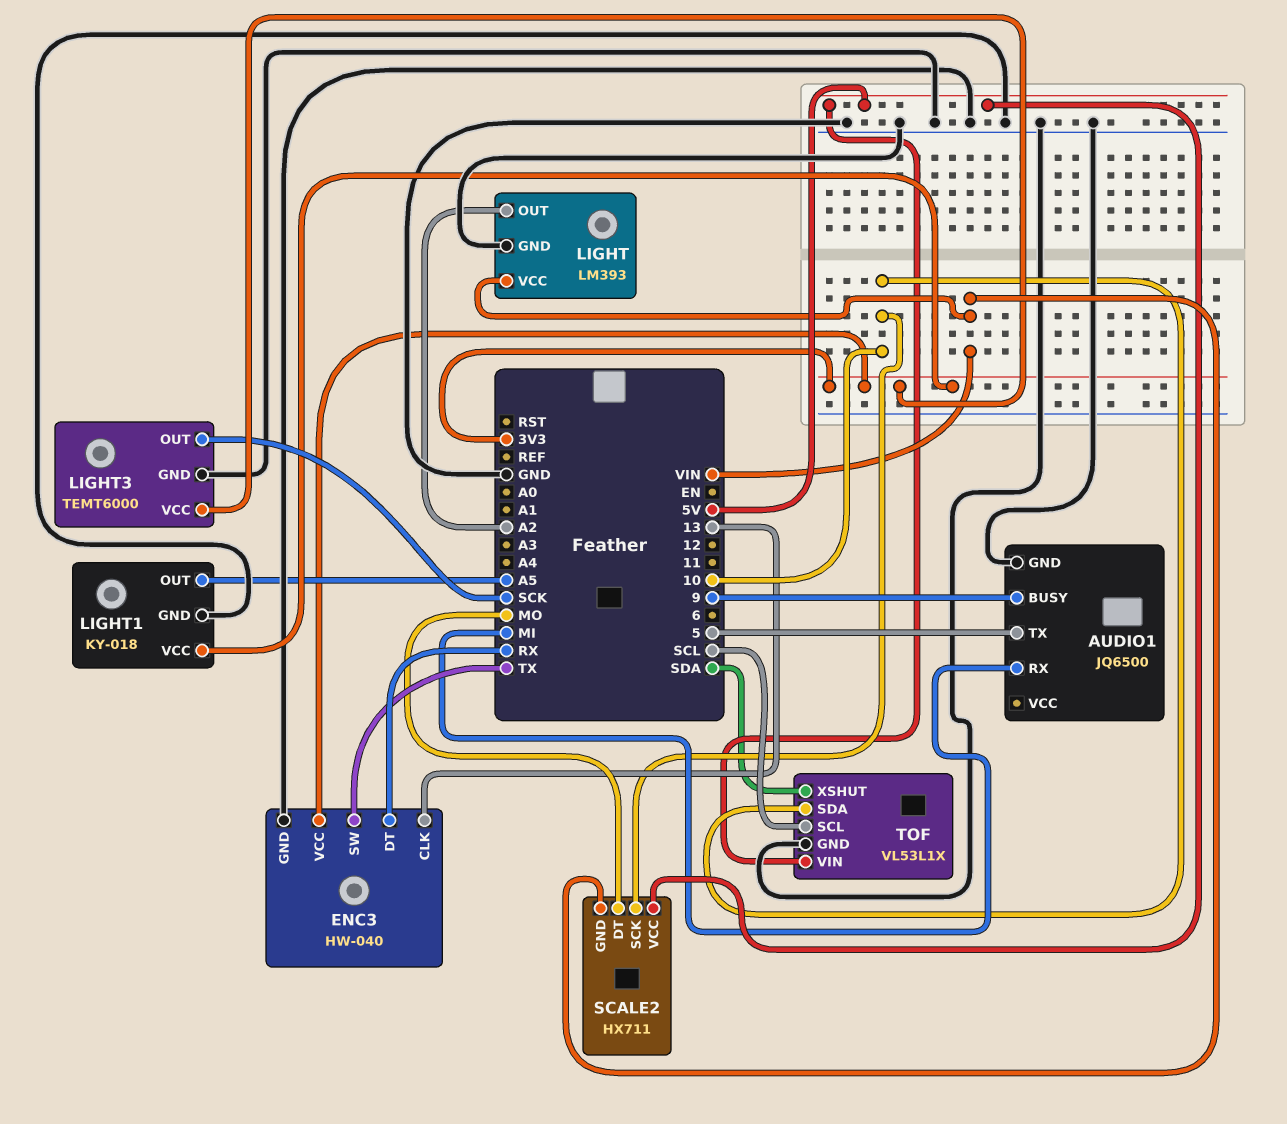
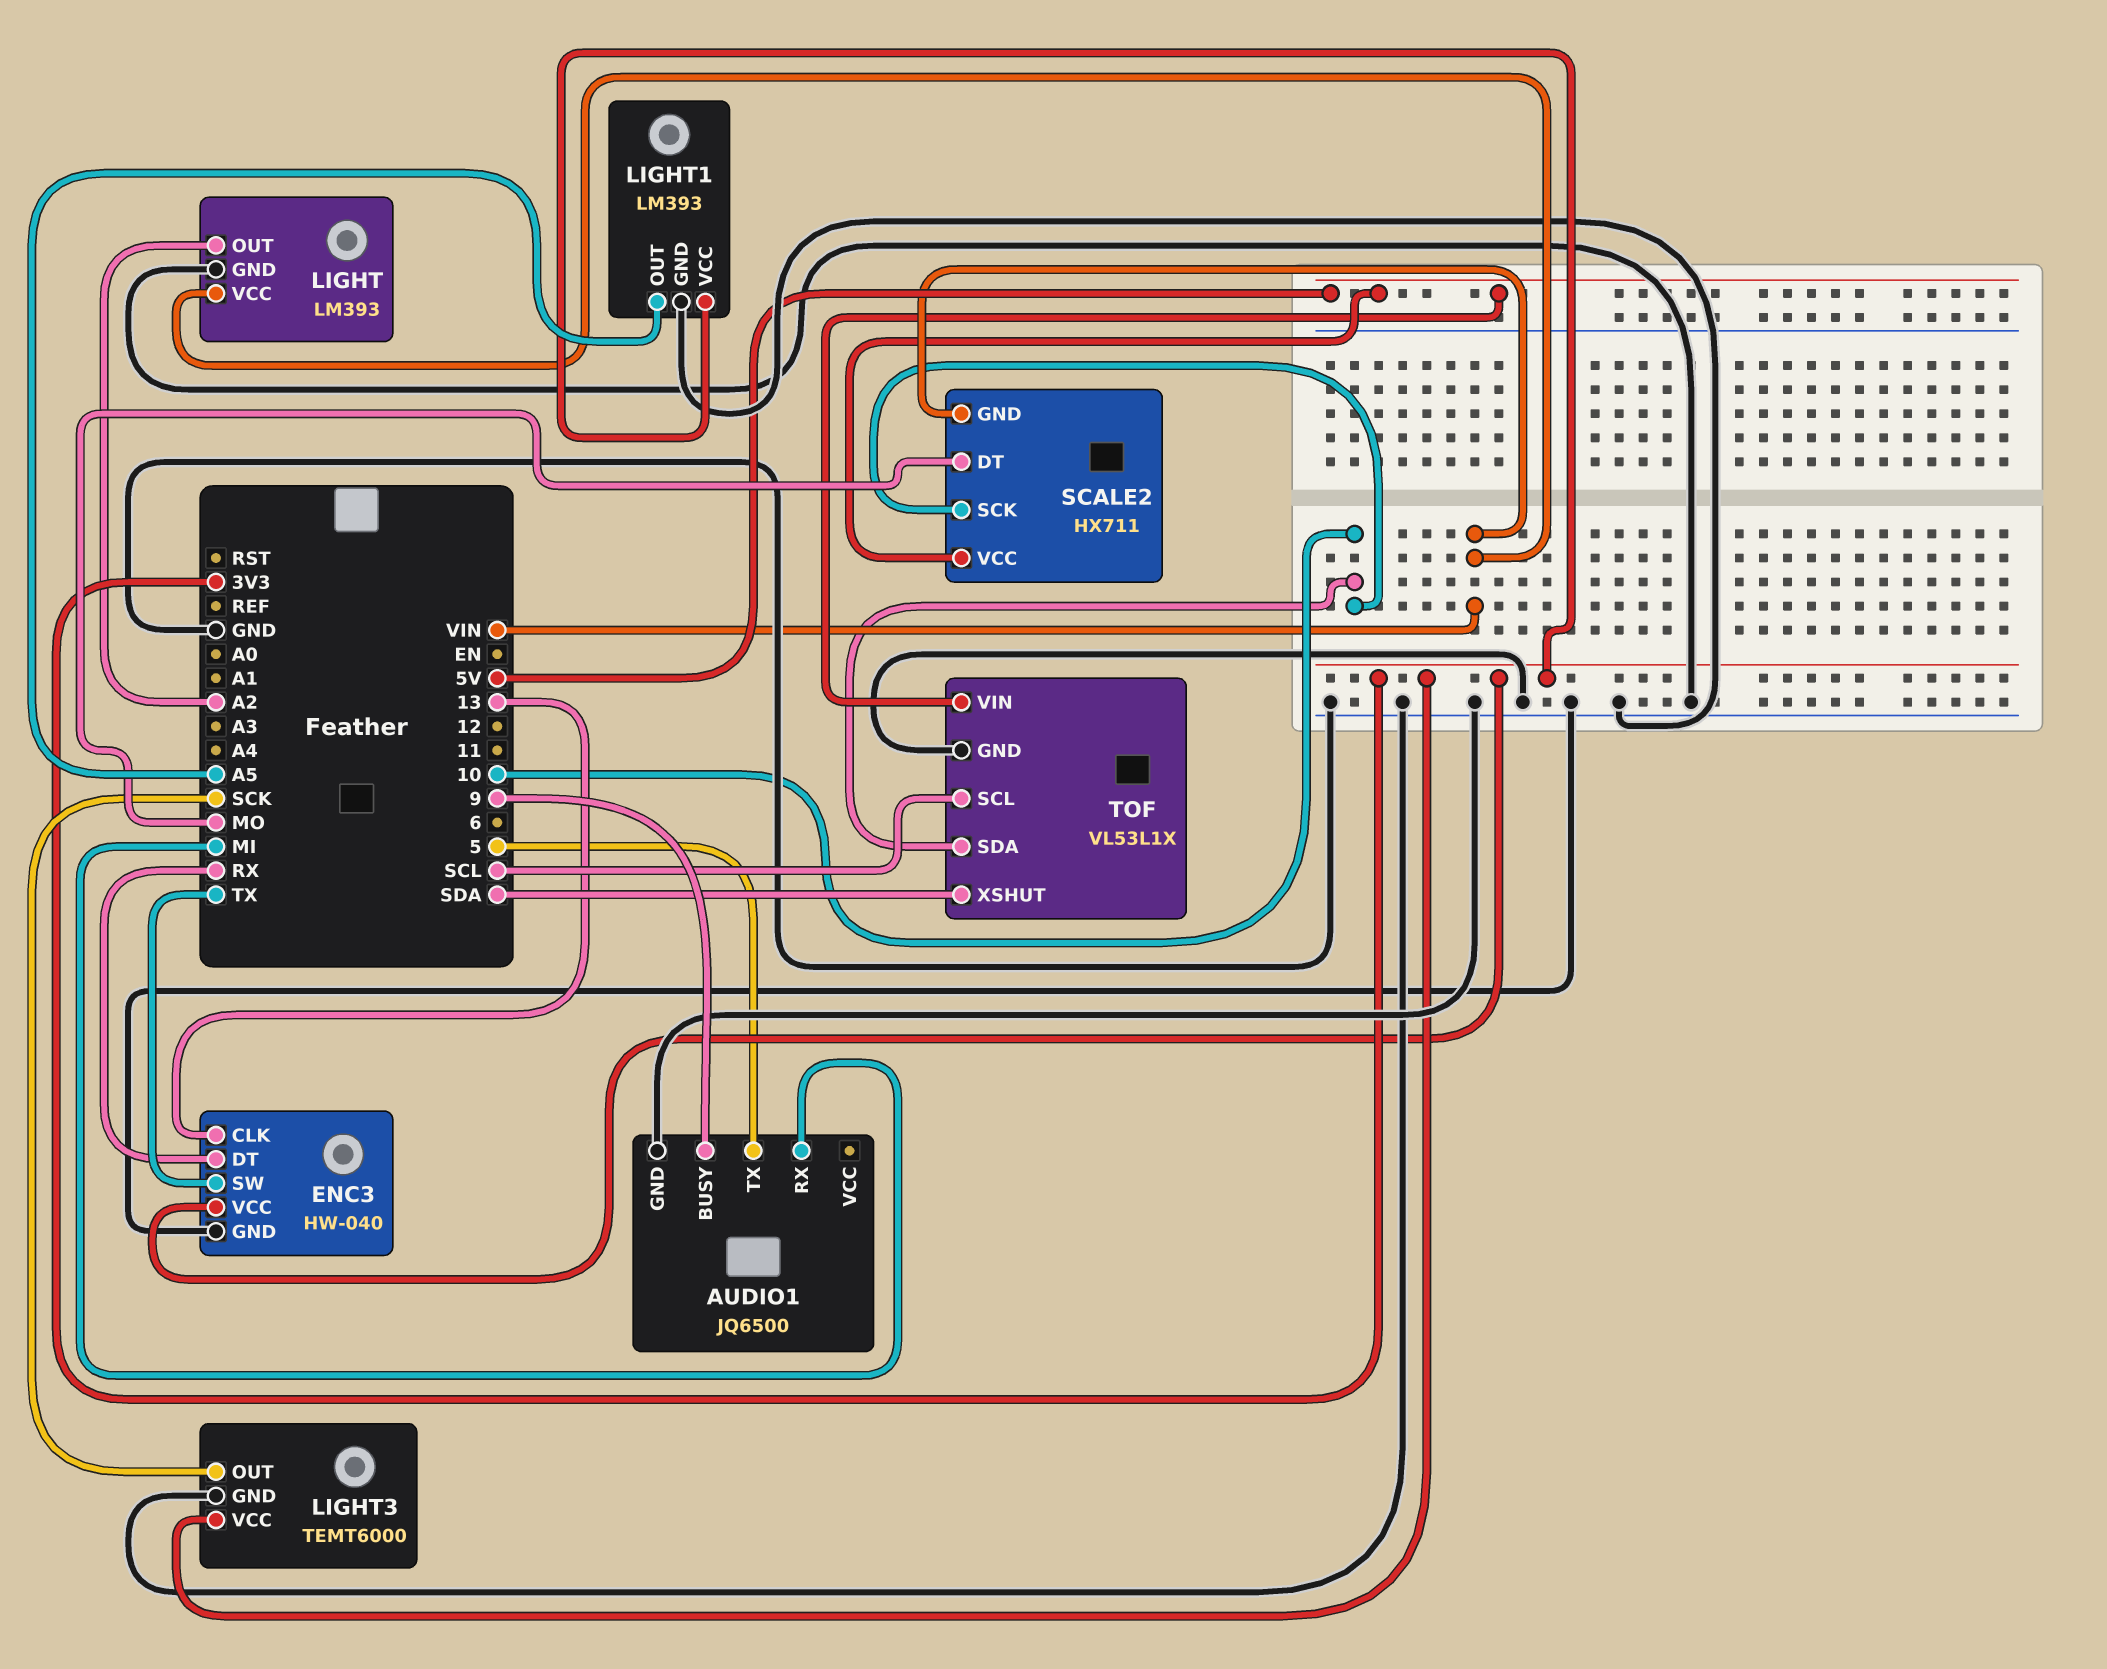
LIGHT1: KY-018 -> LM393

